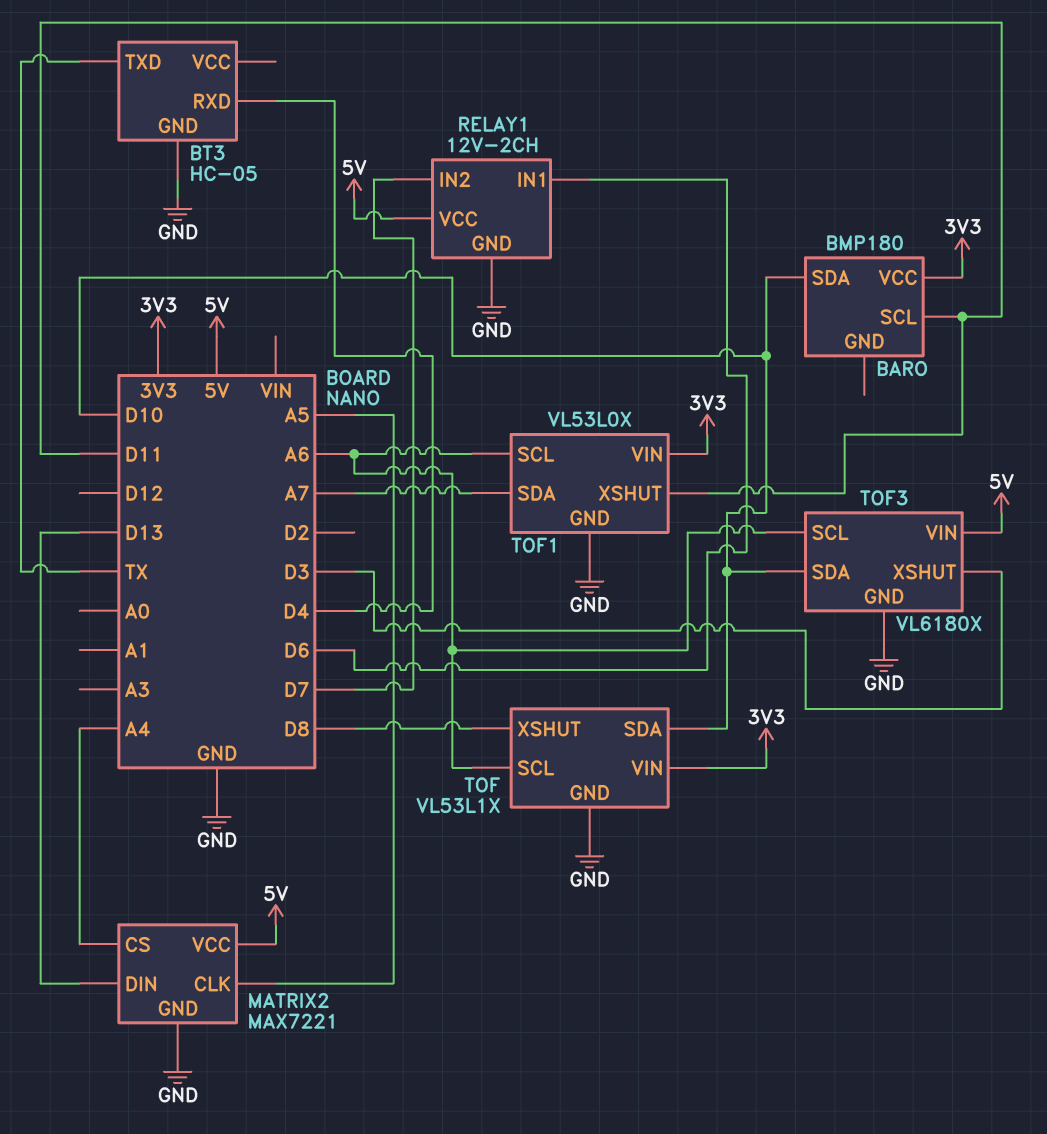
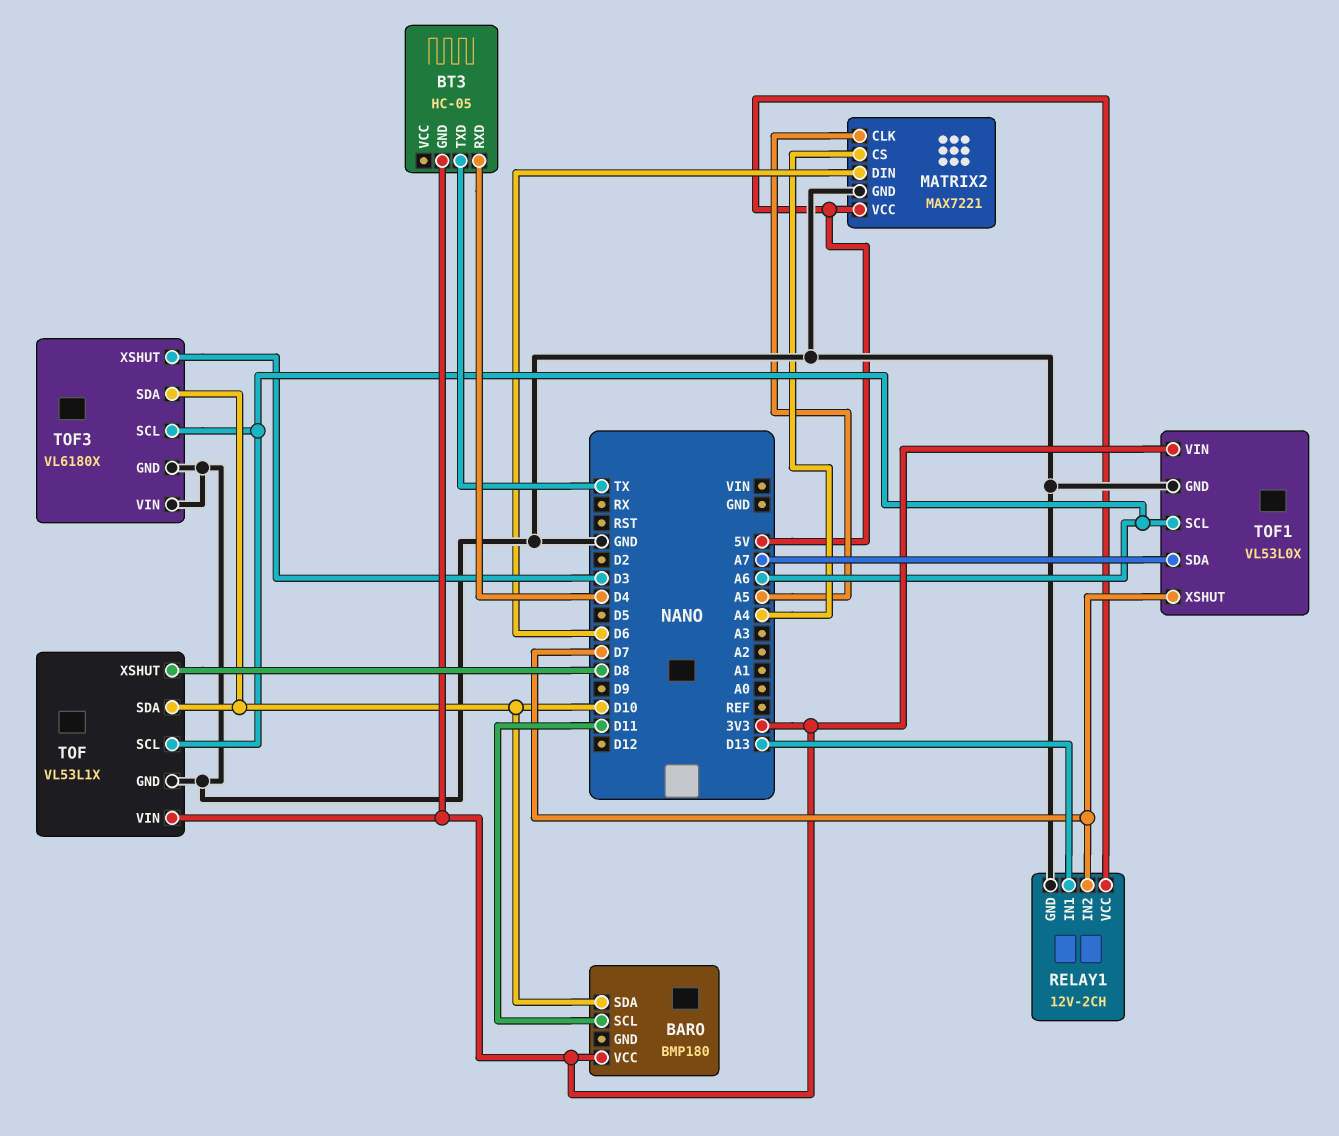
BT3 pin GND: GND -> 3V3
MATRIX2 pin DIN: D13 -> D6
RELAY1 pin IN1: D6 -> D13
TOF1 pin XSHUT: D11 -> D7
TOF3 pin VIN: 5V -> GND

